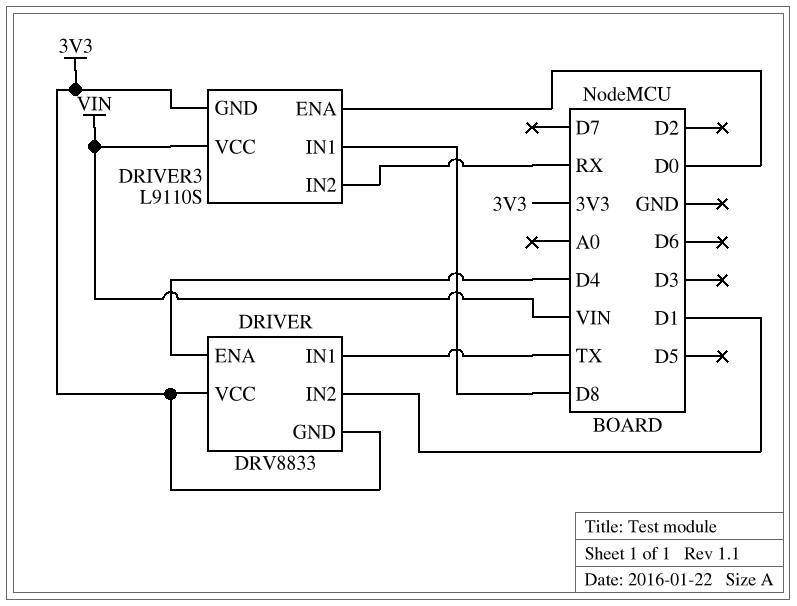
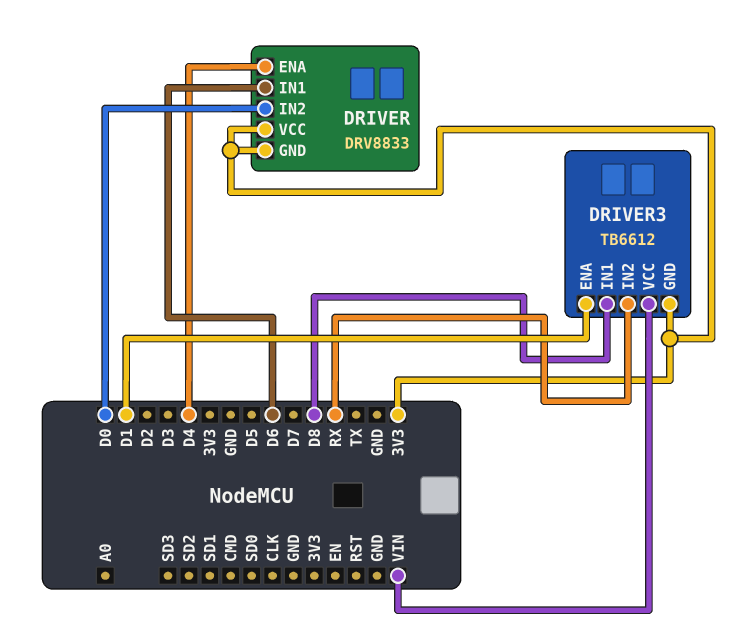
DRIVER pin IN1: TX -> D6
DRIVER pin IN2: D1 -> D0
DRIVER3: L9110S -> TB6612
DRIVER3 pin ENA: D0 -> D1

